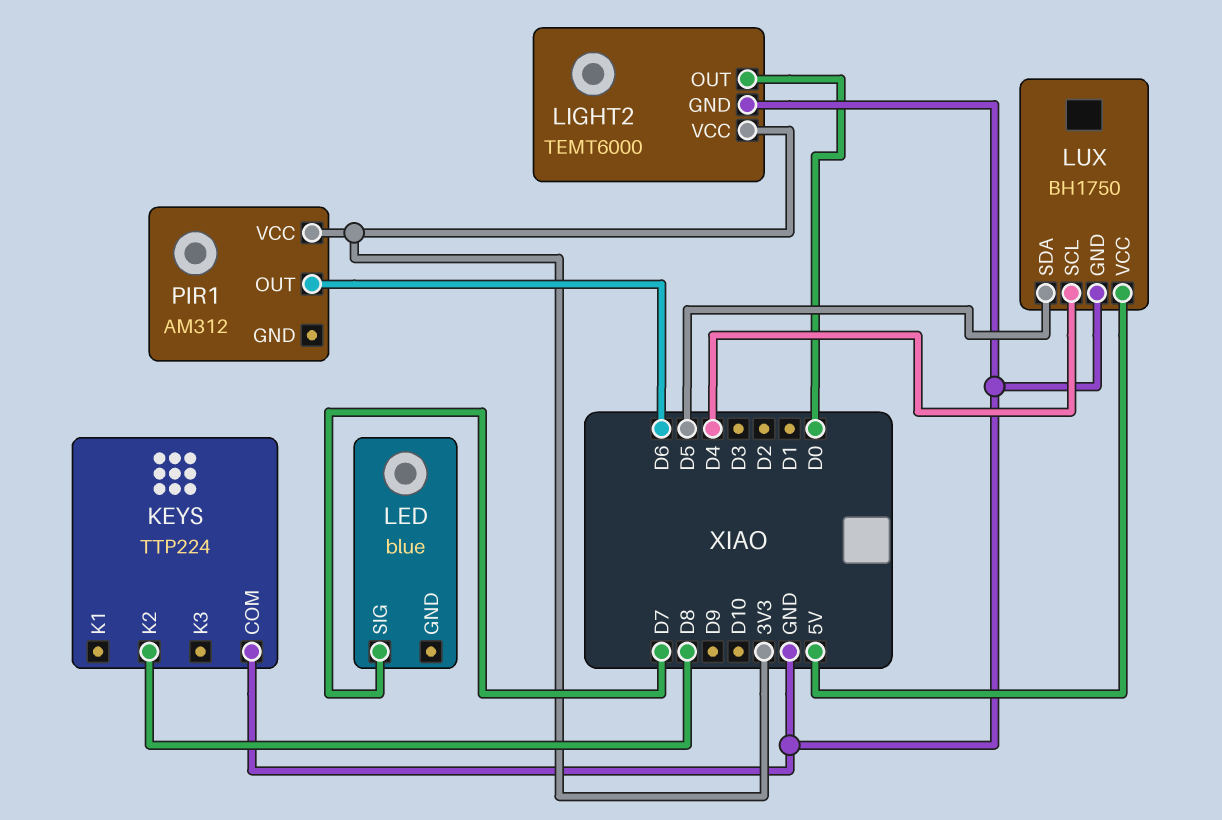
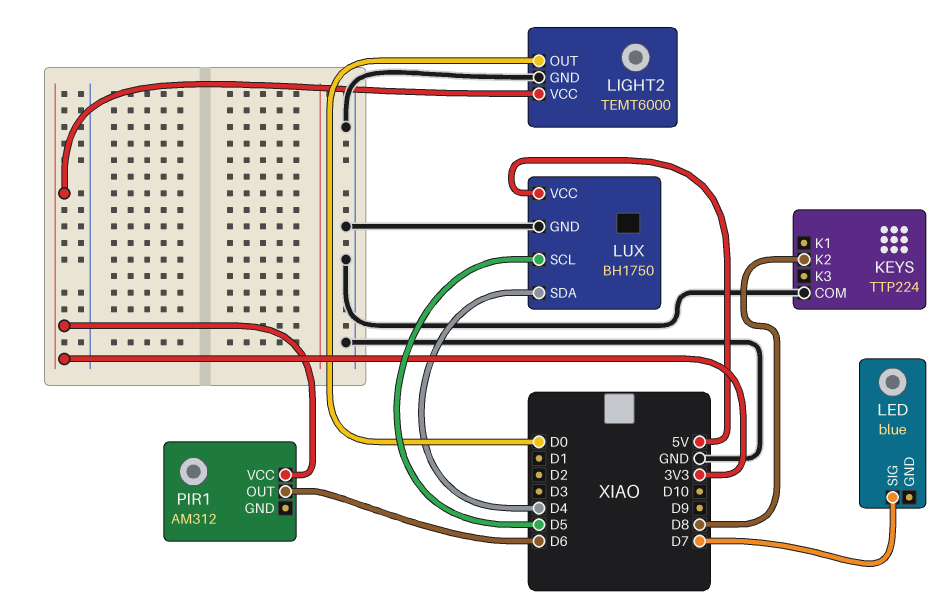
LUX pin SCL: D4 -> D5
LUX pin SDA: D5 -> D4

